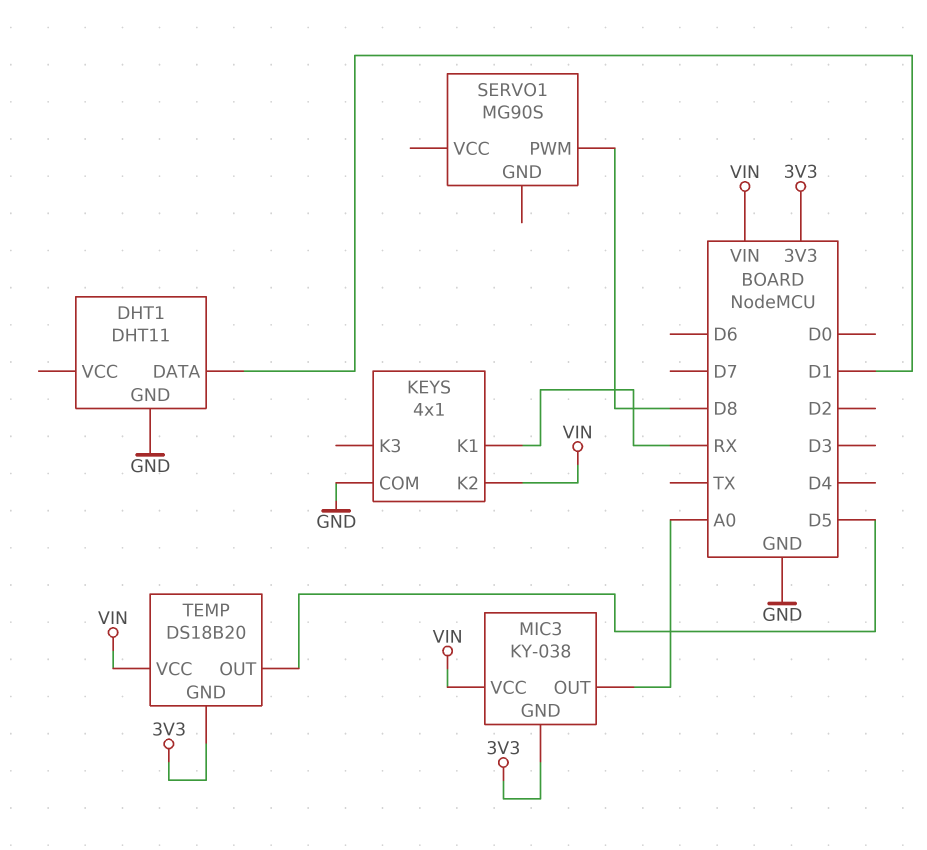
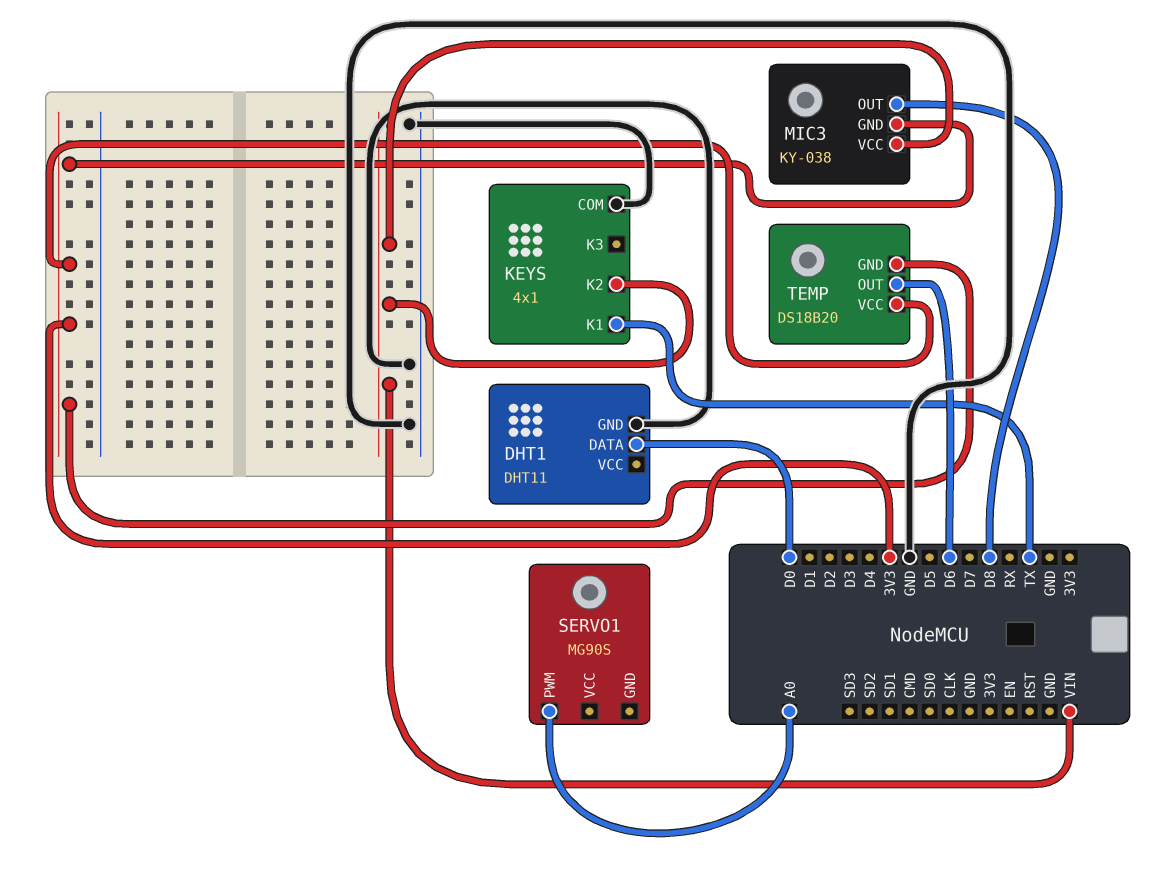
DHT1 pin DATA: D1 -> D0
KEYS pin K1: RX -> TX
MIC3 pin OUT: A0 -> D8
SERVO1 pin PWM: D8 -> A0
TEMP pin OUT: D5 -> D6
TEMP pin VCC: VIN -> 3V3

